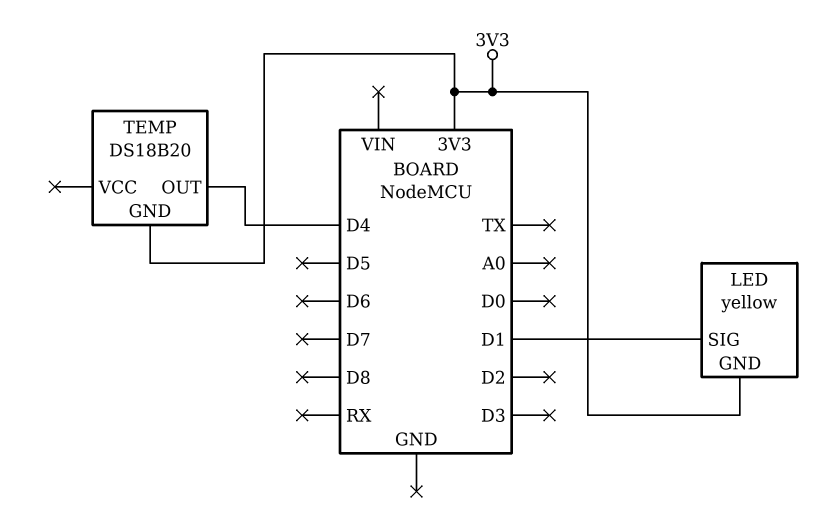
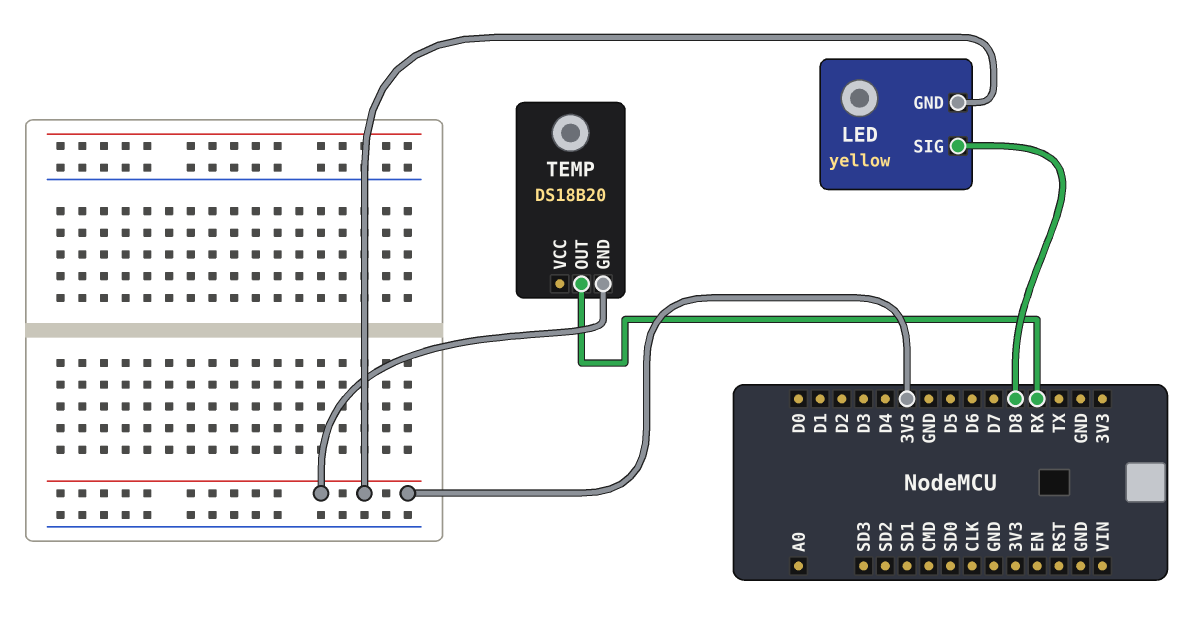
LED pin SIG: D1 -> D8
TEMP pin OUT: D4 -> RX

